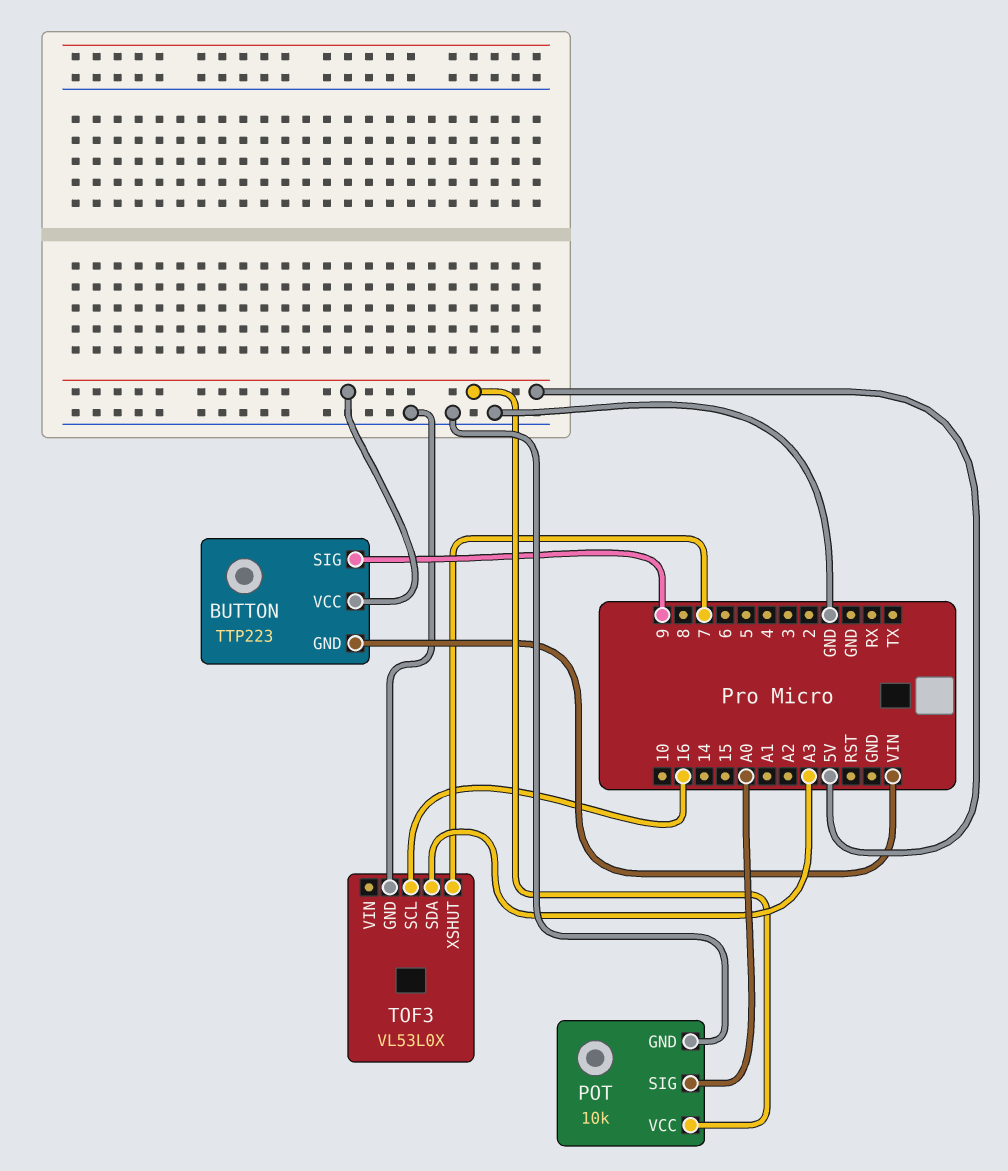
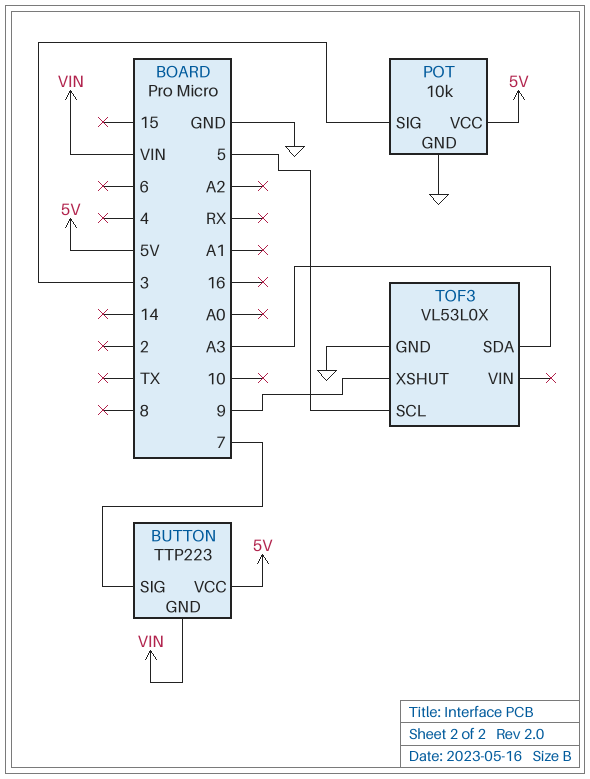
BUTTON pin SIG: 9 -> 7
POT pin SIG: A0 -> 3
TOF3 pin SCL: 16 -> 5
TOF3 pin XSHUT: 7 -> 9

